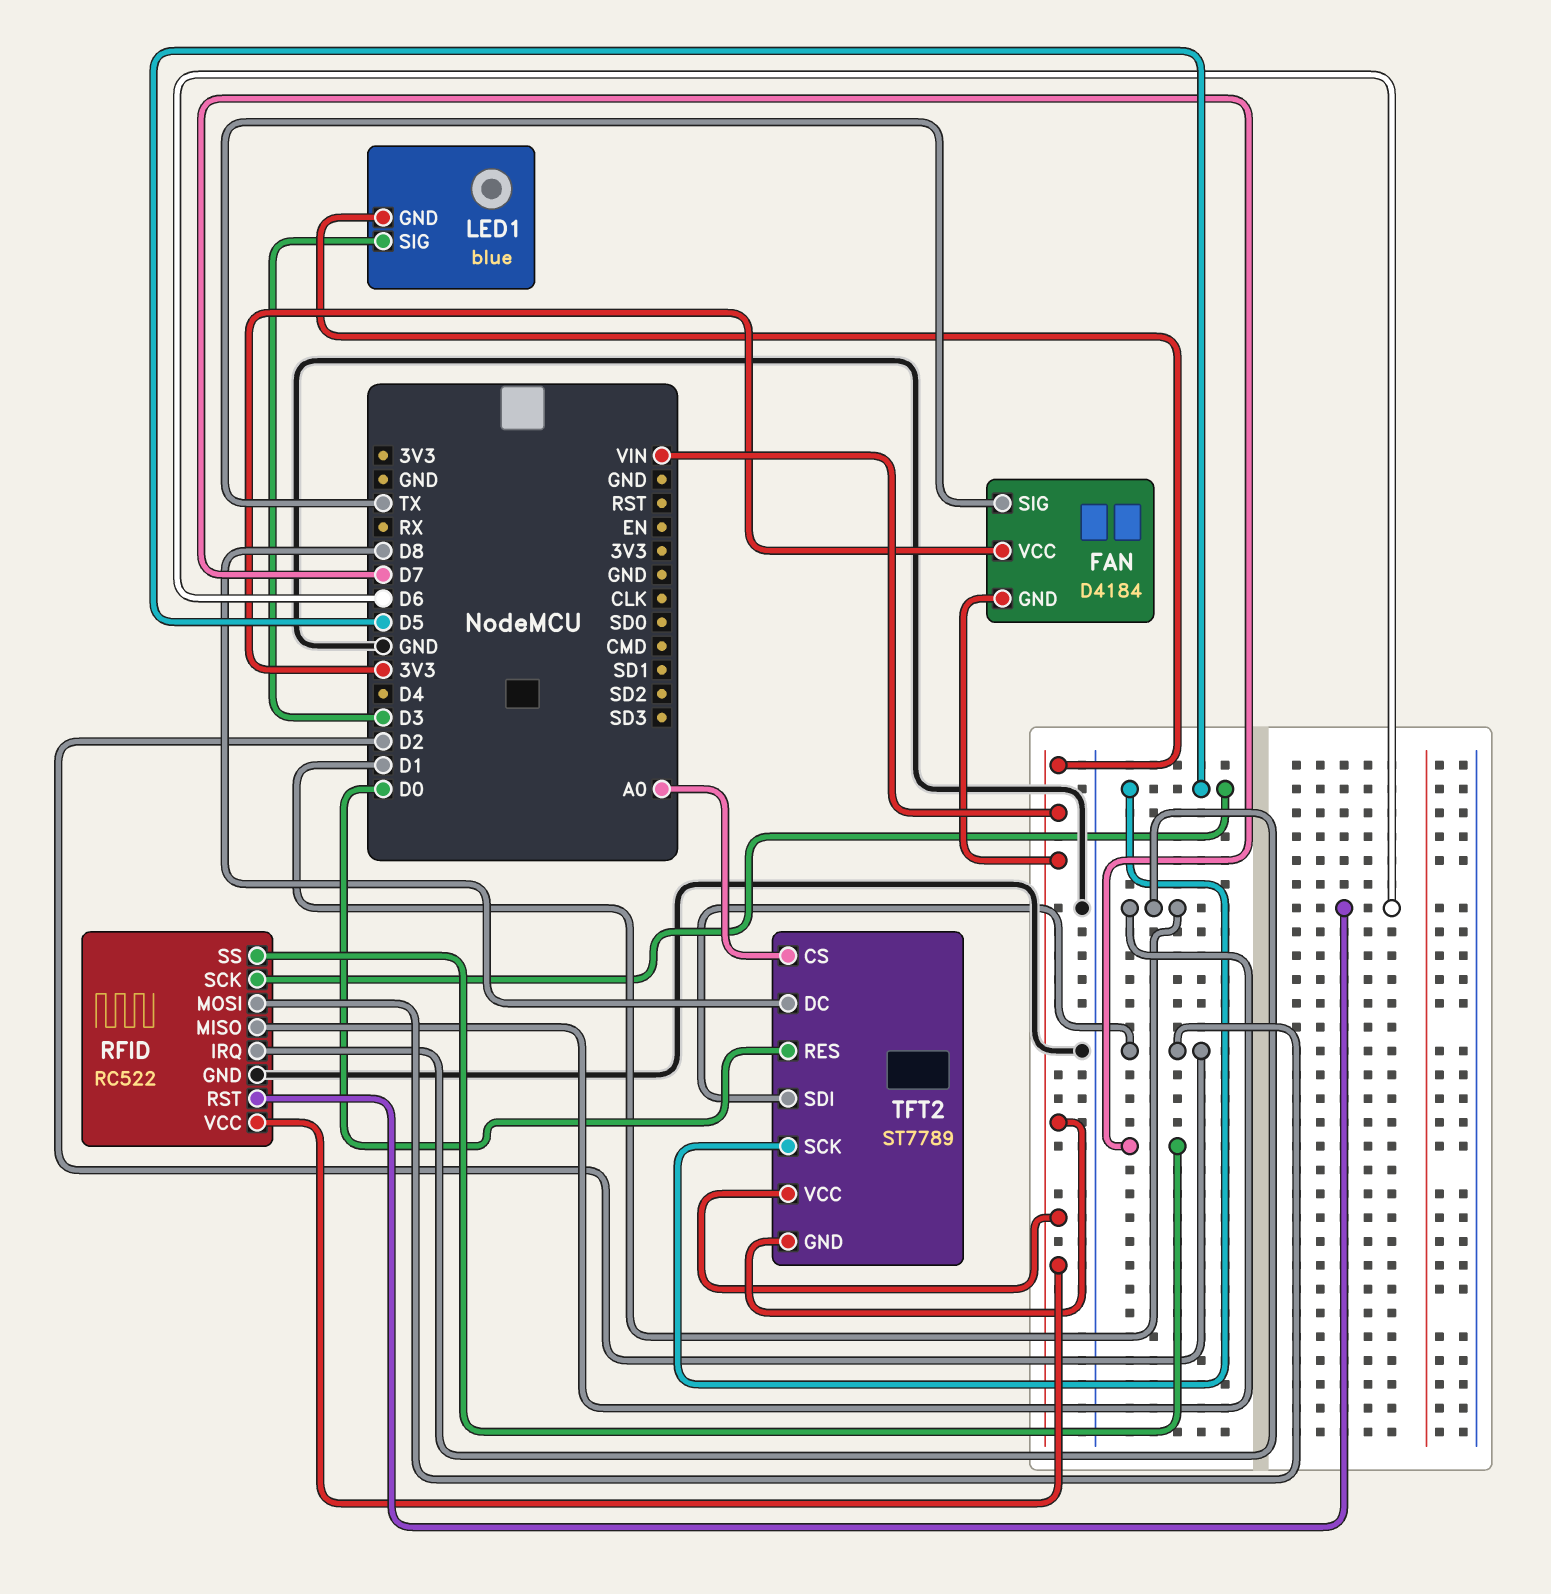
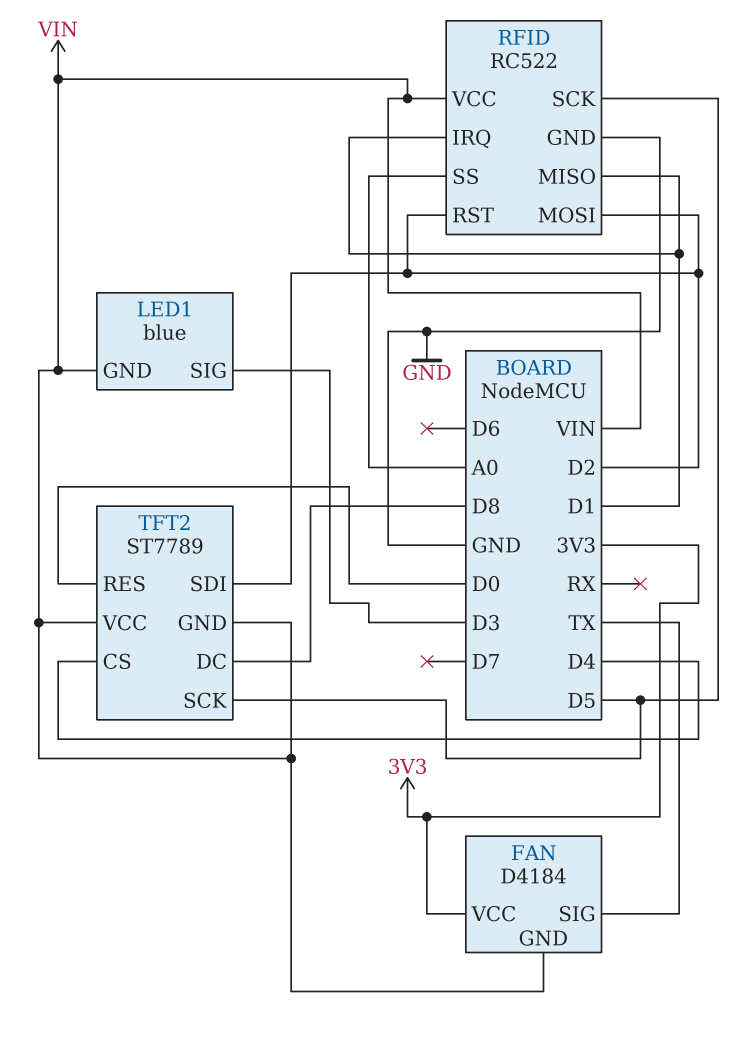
RFID pin RST: D6 -> D2
RFID pin SS: D7 -> A0
TFT2 pin CS: A0 -> D4

